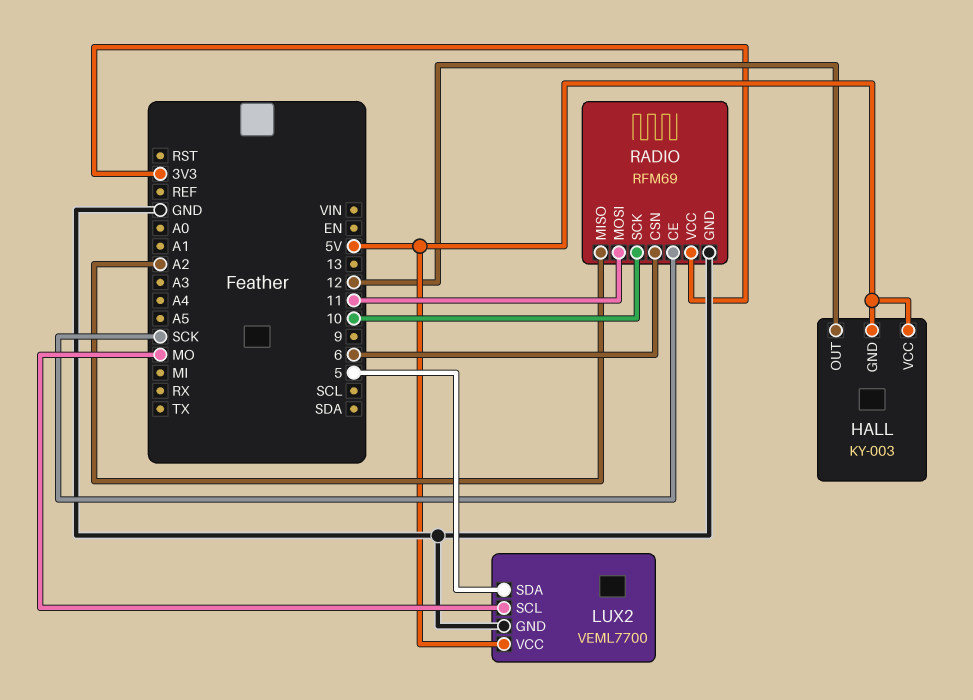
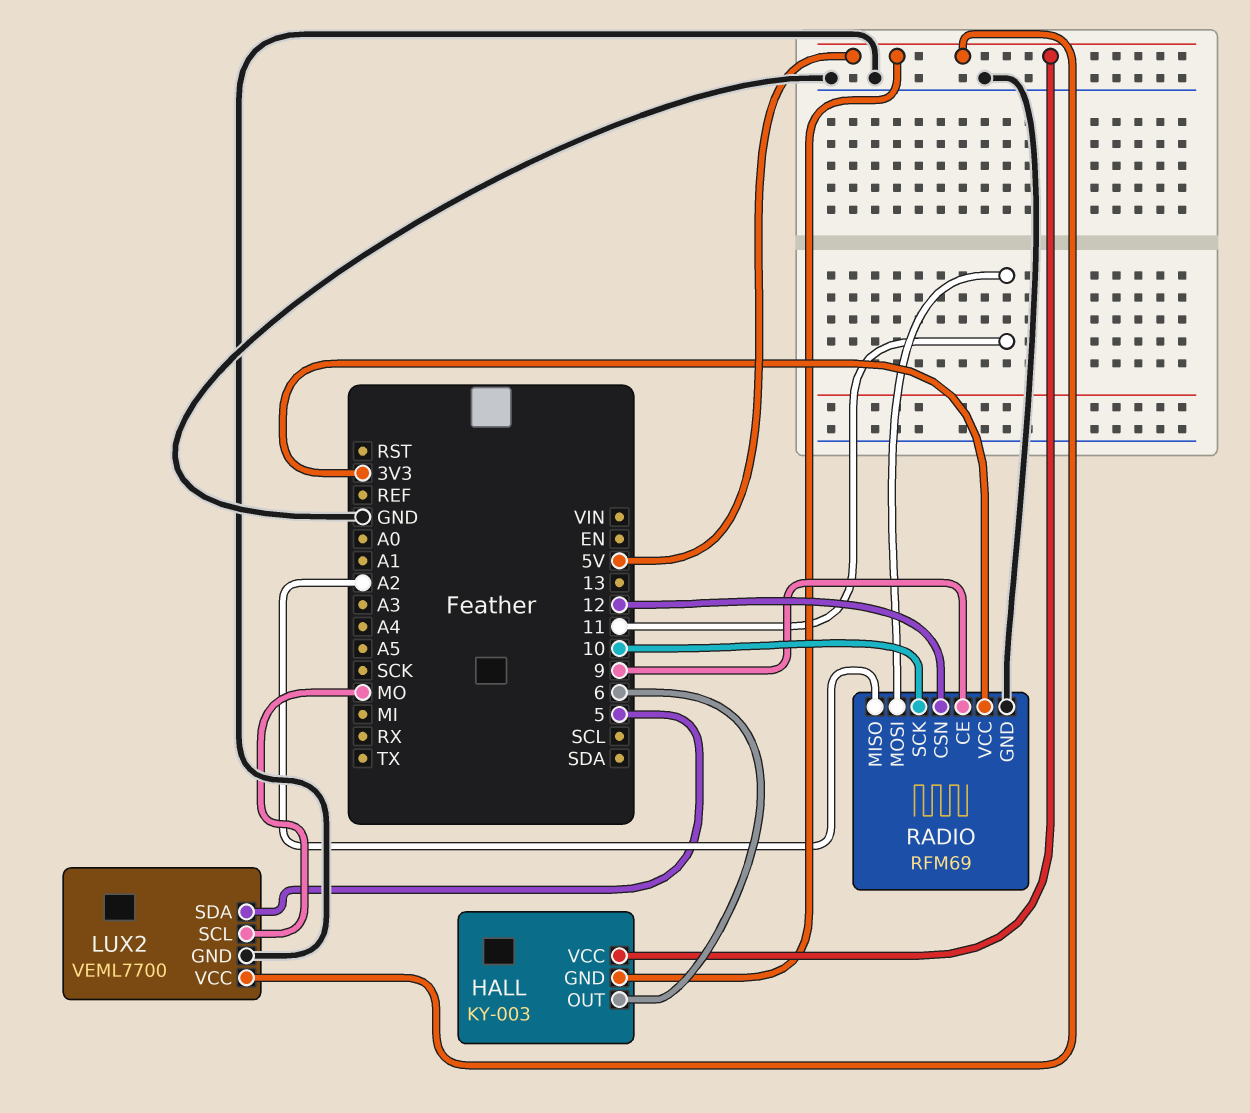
HALL pin OUT: 12 -> 6
RADIO pin CE: SCK -> 9
RADIO pin CSN: 6 -> 12

